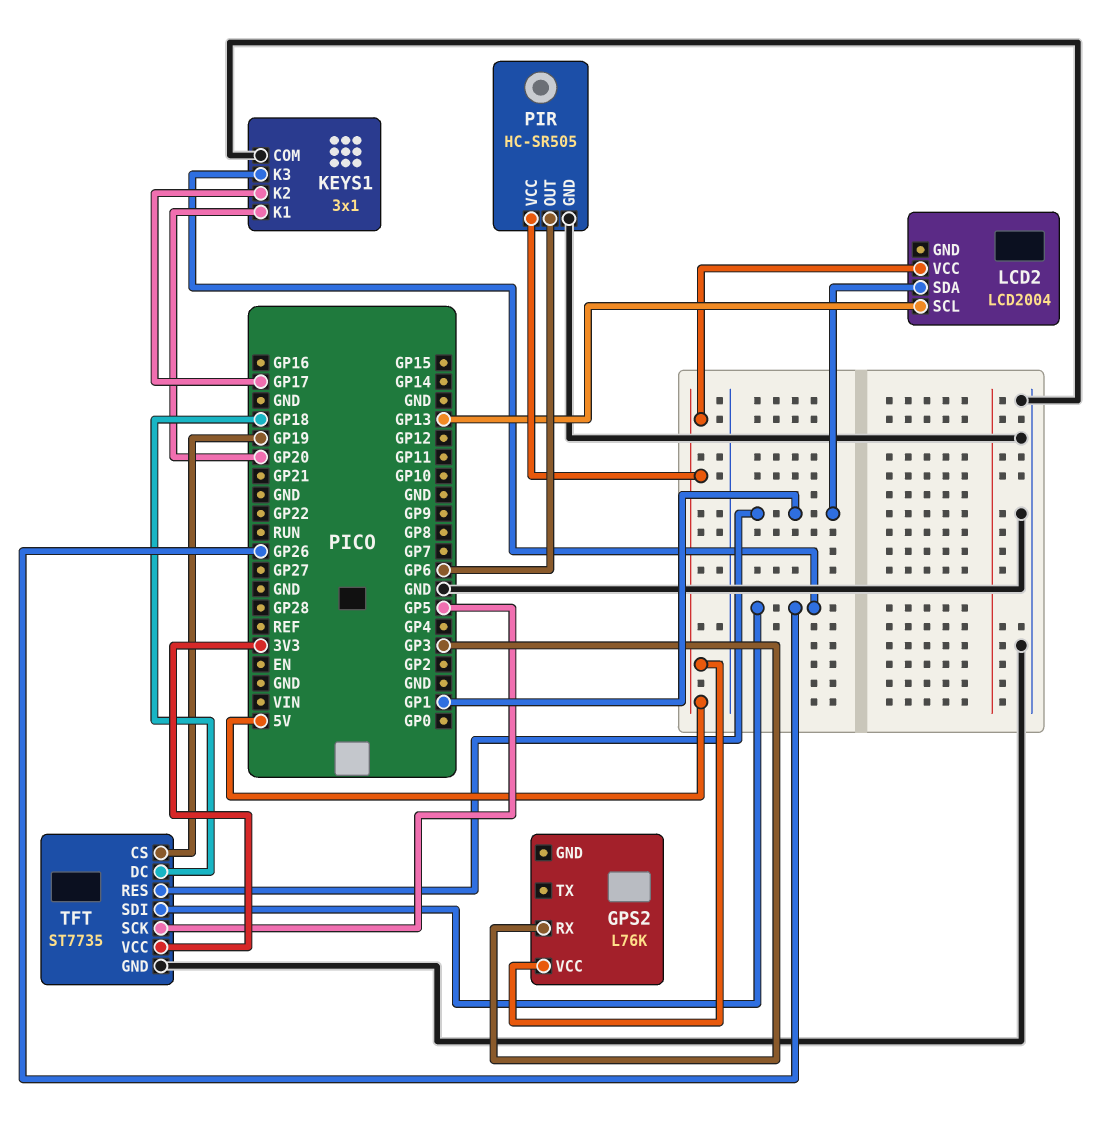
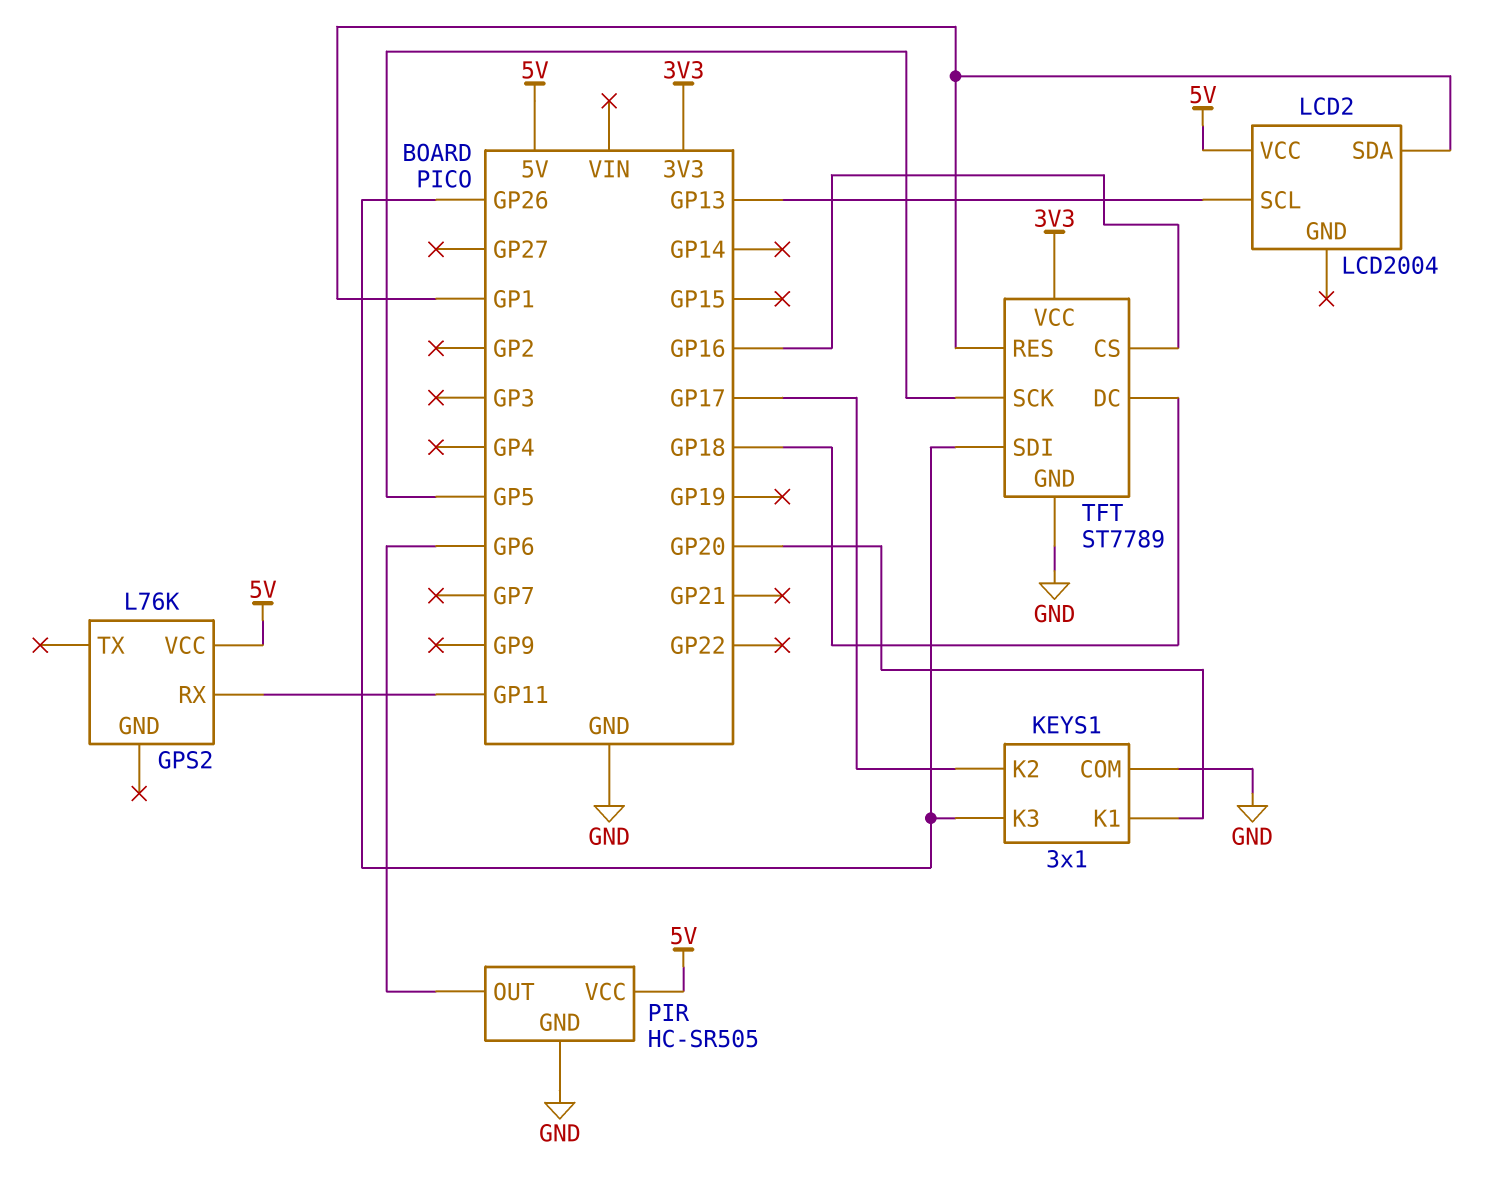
GPS2 pin RX: GP3 -> GP11
TFT: ST7735 -> ST7789
TFT pin CS: GP19 -> GP16

